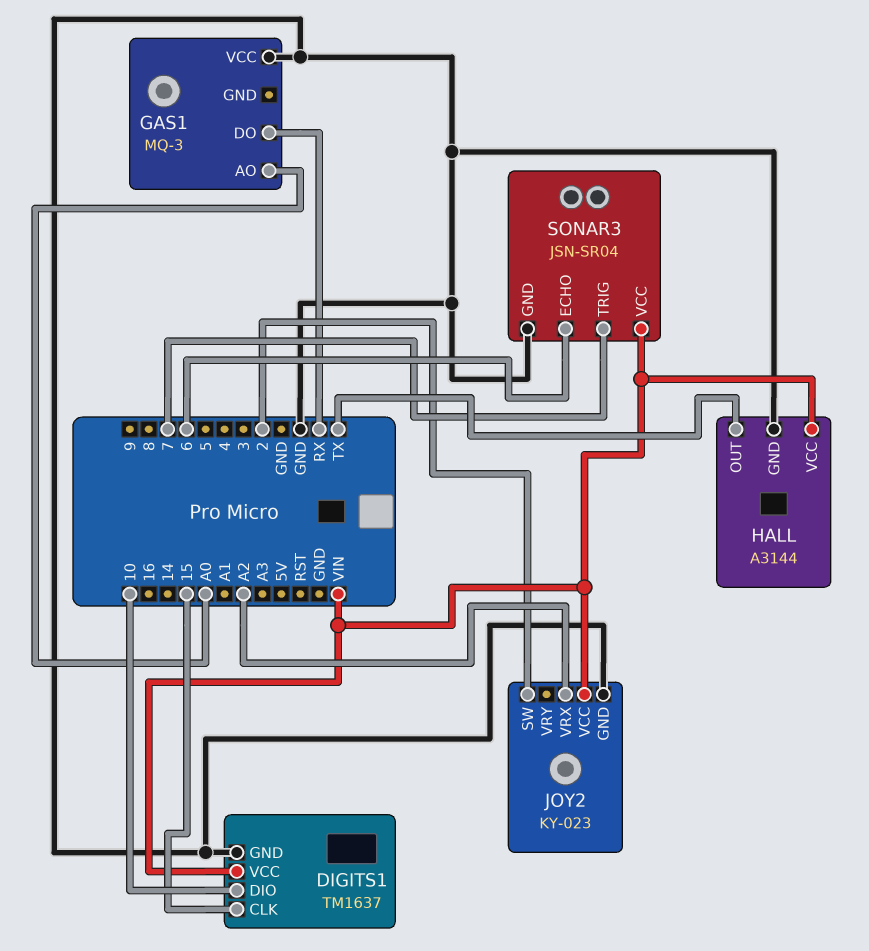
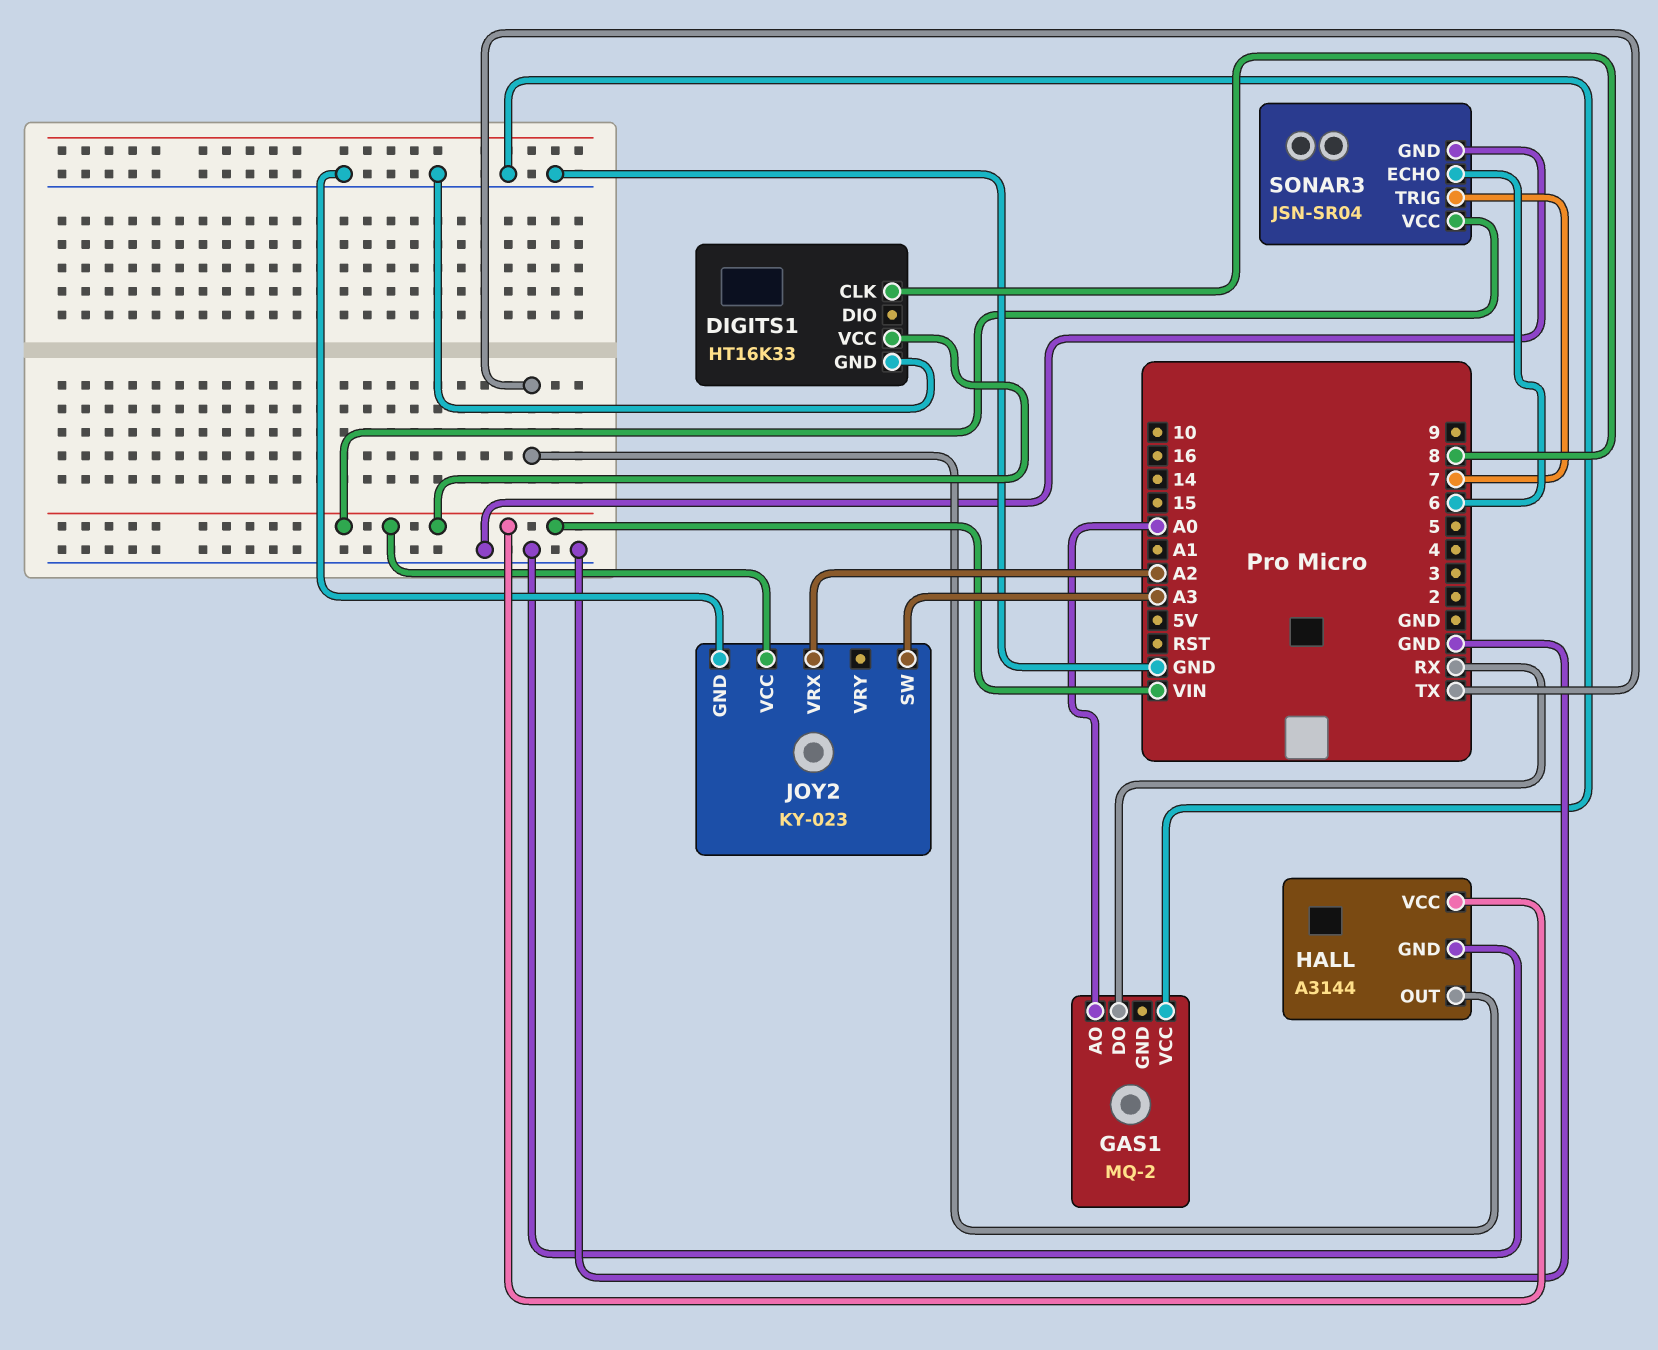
DIGITS1: TM1637 -> HT16K33
DIGITS1 pin CLK: 15 -> 8
DIGITS1 pin DIO: 10 -> none
GAS1: MQ-3 -> MQ-2
JOY2 pin SW: 2 -> A3

